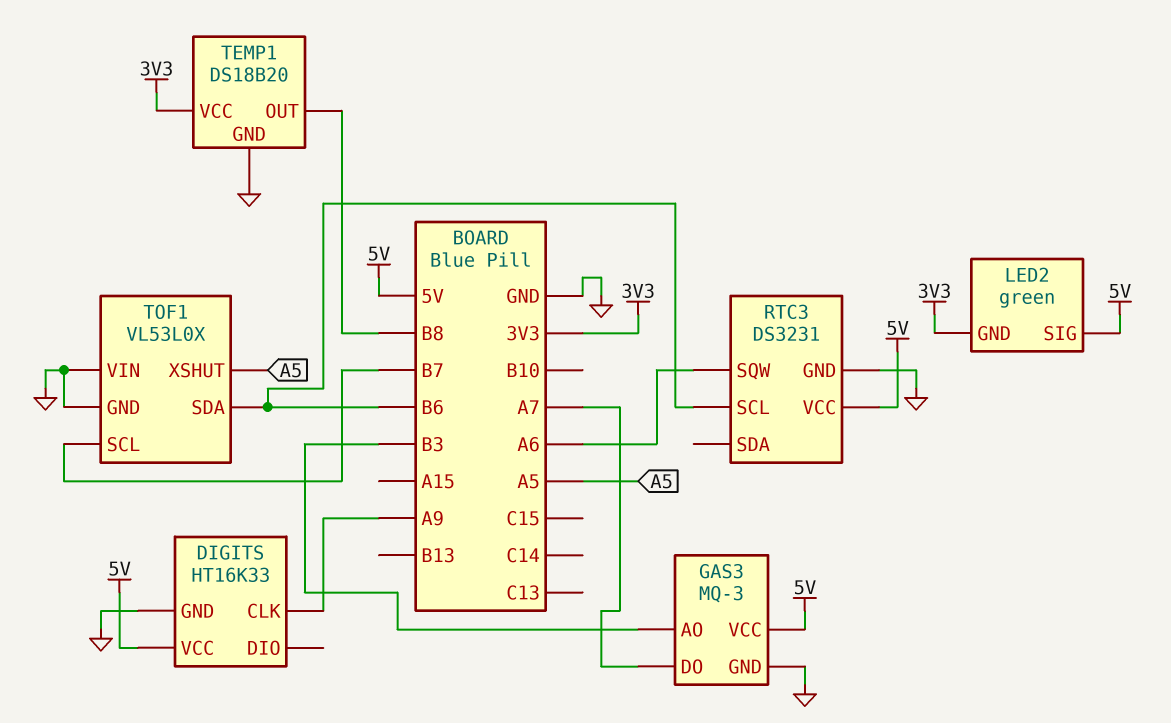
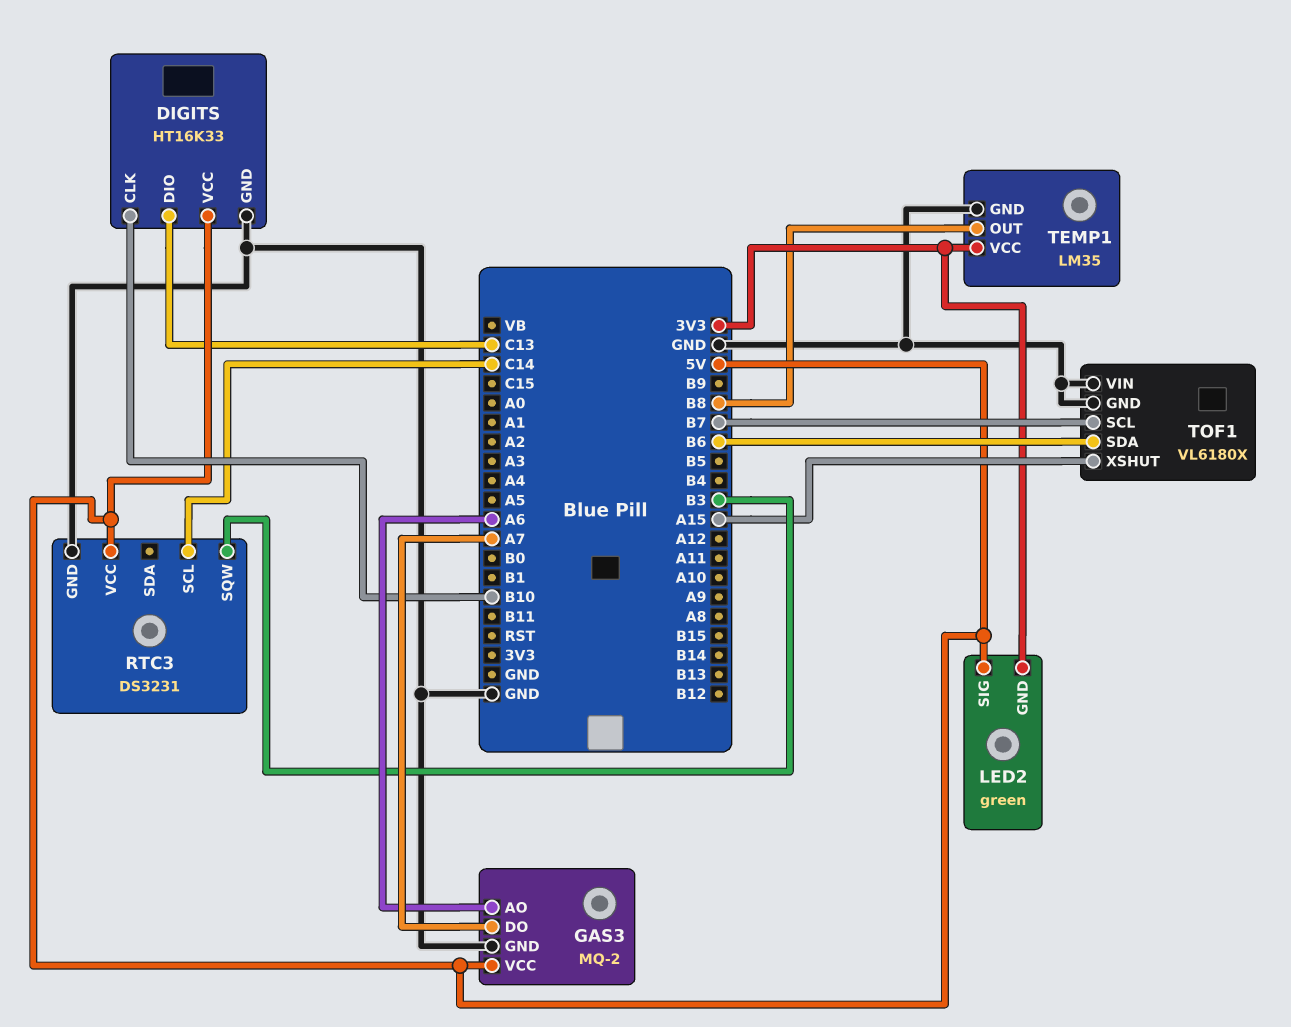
DIGITS pin CLK: A9 -> B10
DIGITS pin DIO: none -> C13
GAS3: MQ-3 -> MQ-2
GAS3 pin AO: B3 -> A6
RTC3 pin SCL: B6 -> C14
RTC3 pin SQW: A6 -> B3
TEMP1: DS18B20 -> LM35
TOF1: VL53L0X -> VL6180X
TOF1 pin XSHUT: A5 -> A15

